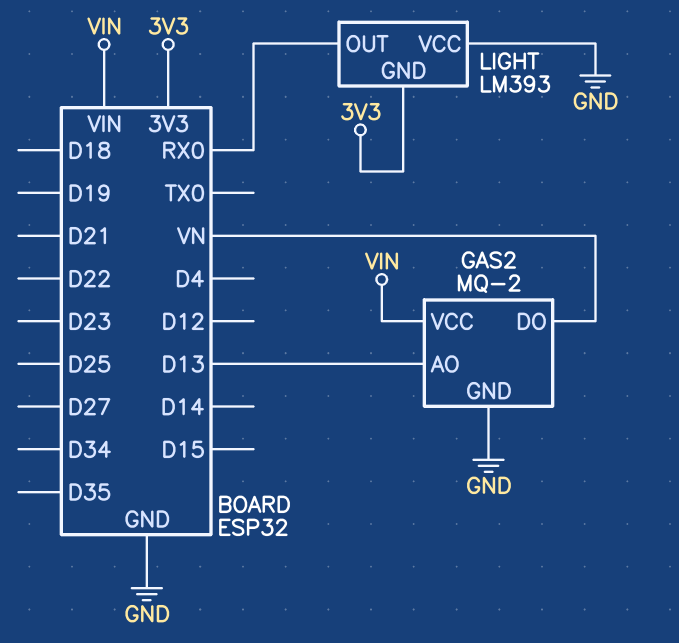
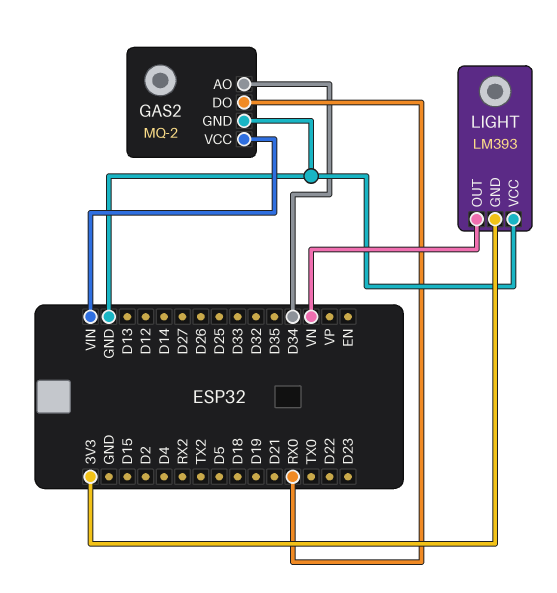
GAS2 pin AO: D13 -> D34
GAS2 pin DO: VN -> RX0
LIGHT pin OUT: RX0 -> VN

